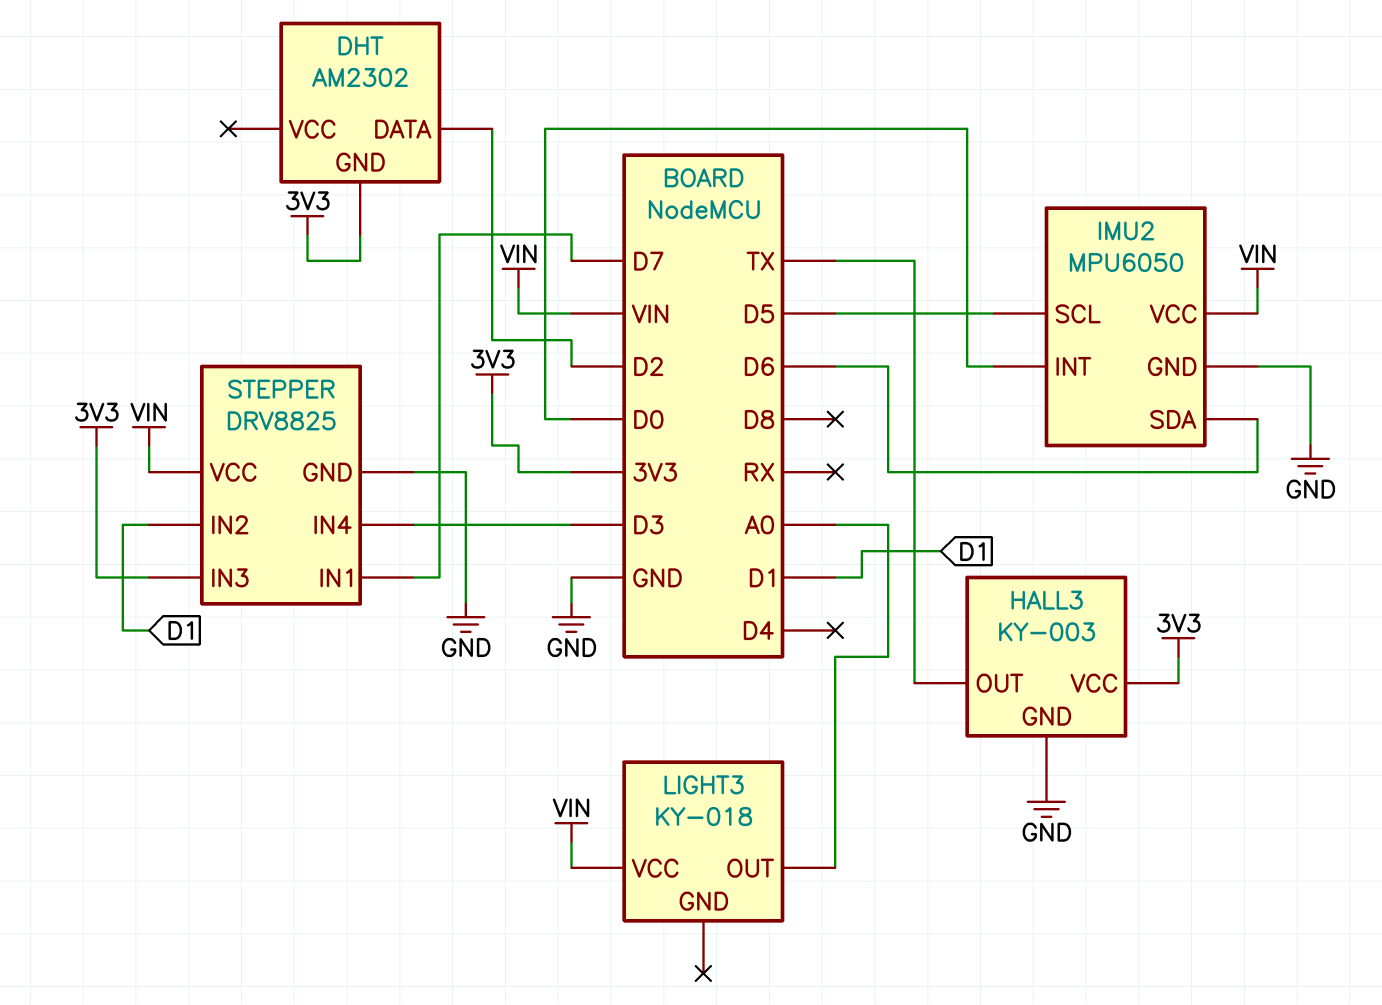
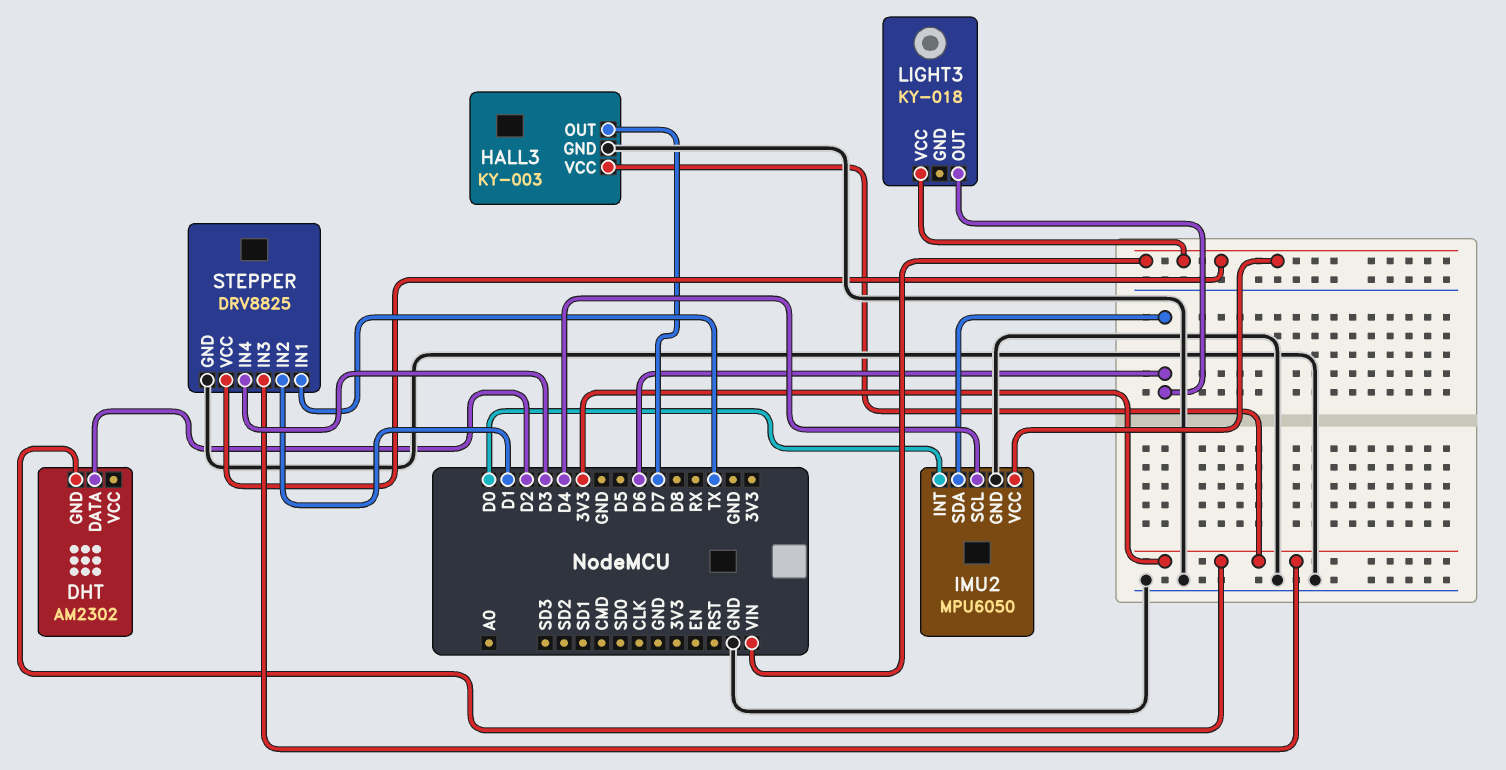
HALL3 pin OUT: TX -> D7
IMU2 pin SCL: D5 -> D4
LIGHT3 pin OUT: A0 -> D6
STEPPER pin IN1: D7 -> TX

